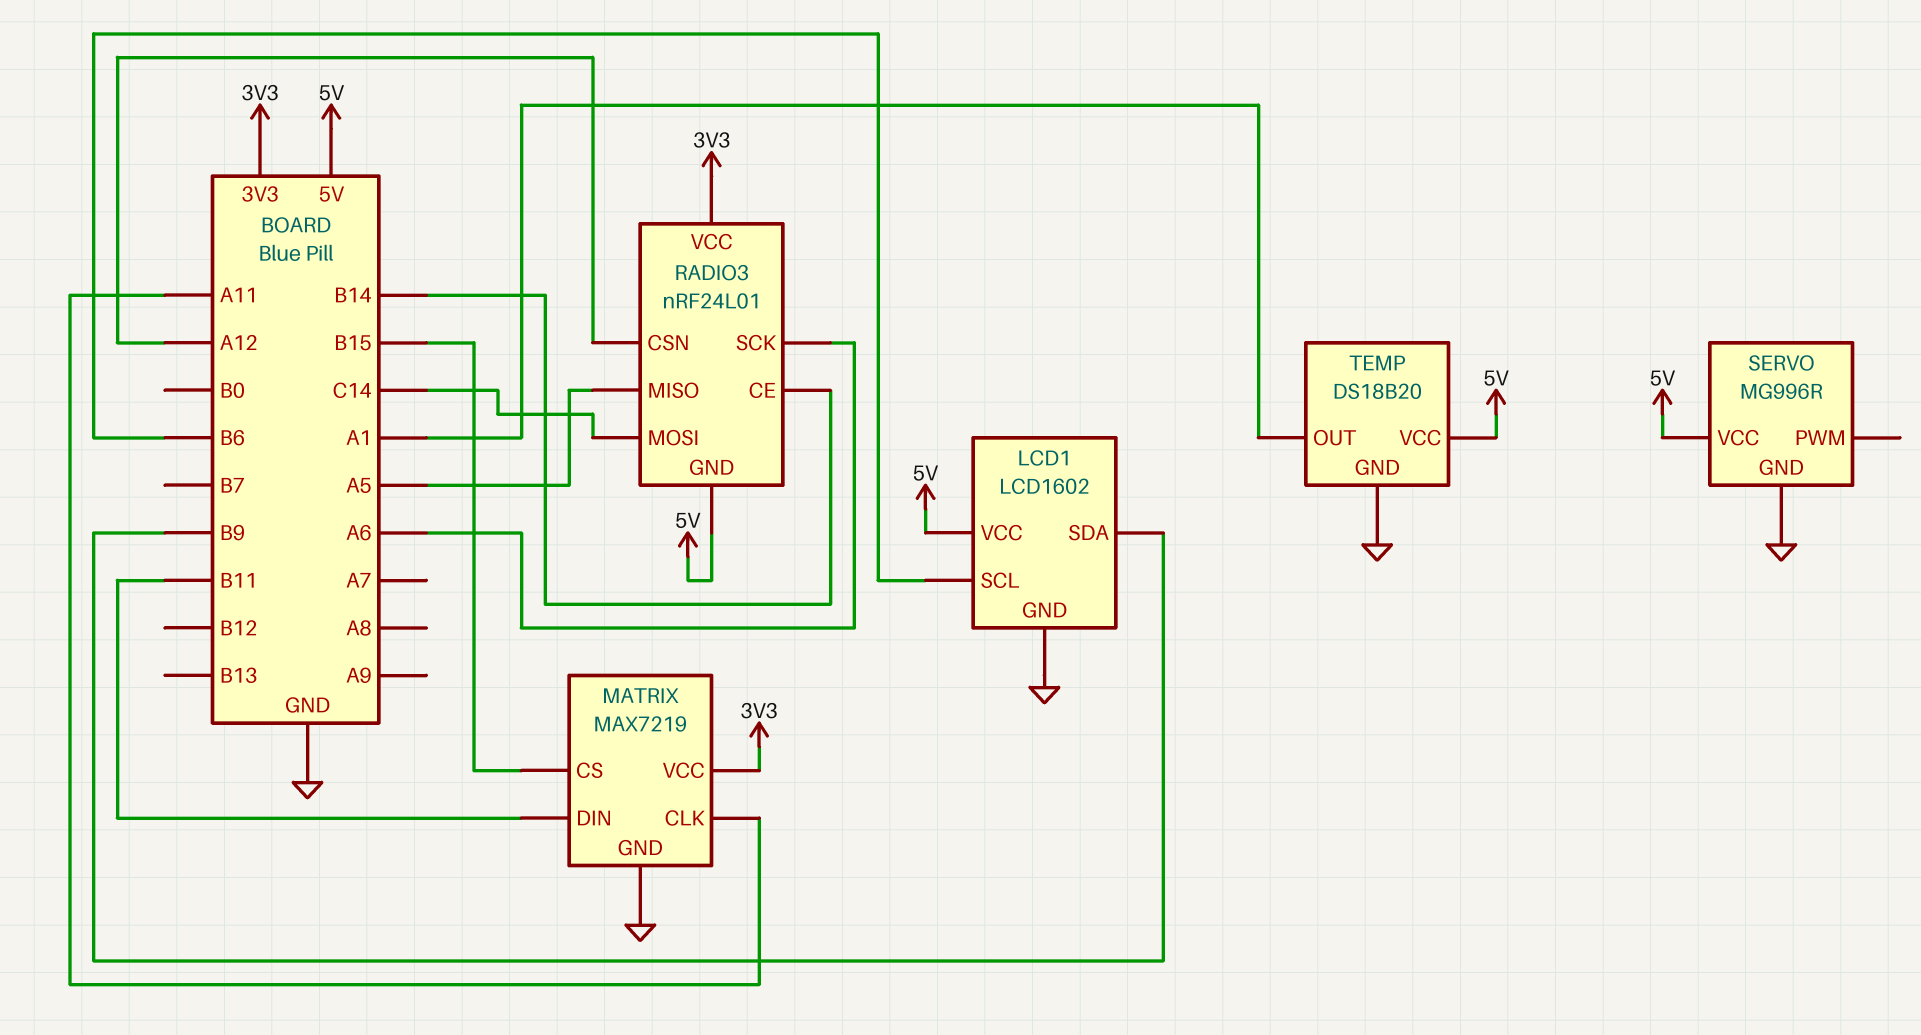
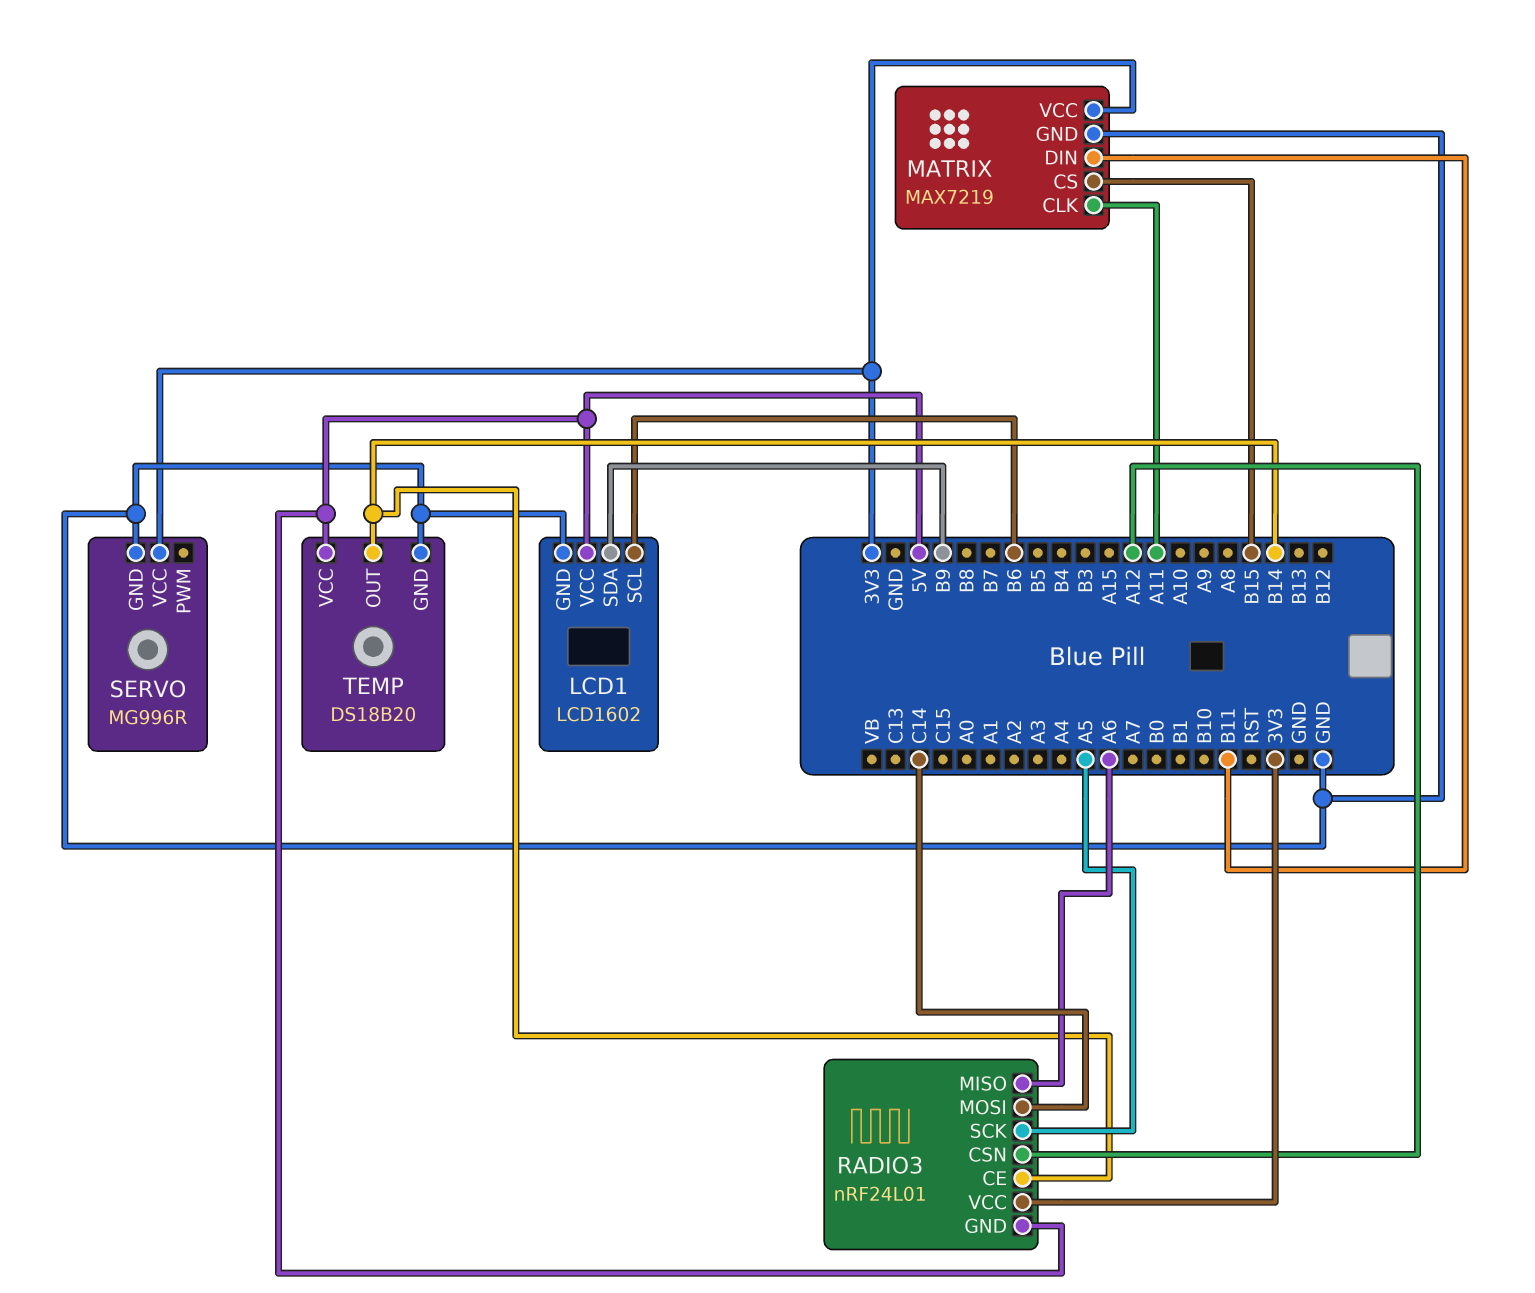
RADIO3 pin MISO: A5 -> A6
RADIO3 pin SCK: A6 -> A5
SERVO pin VCC: 5V -> 3V3
TEMP pin OUT: A1 -> B14

